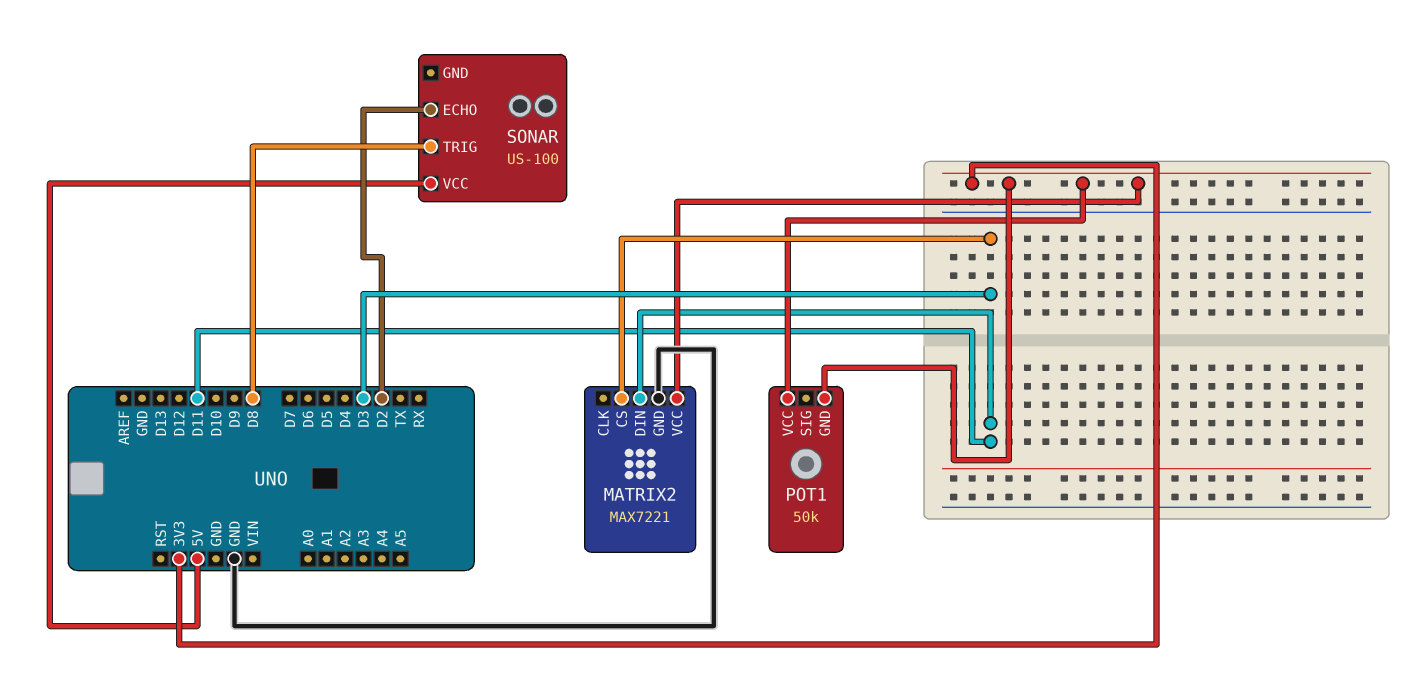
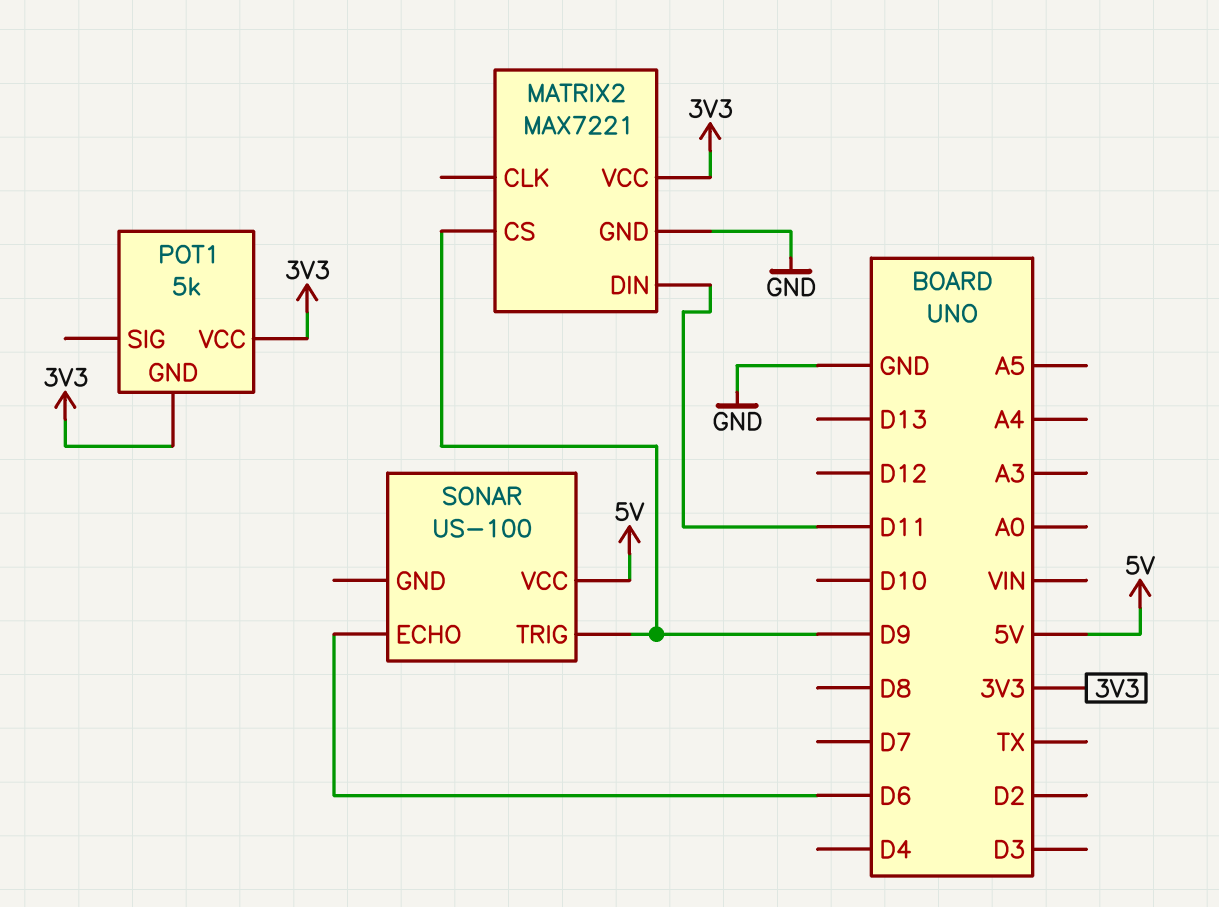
MATRIX2 pin CS: D3 -> D9
POT1: 50k -> 5k
SONAR pin ECHO: D2 -> D6
SONAR pin TRIG: D8 -> D9

